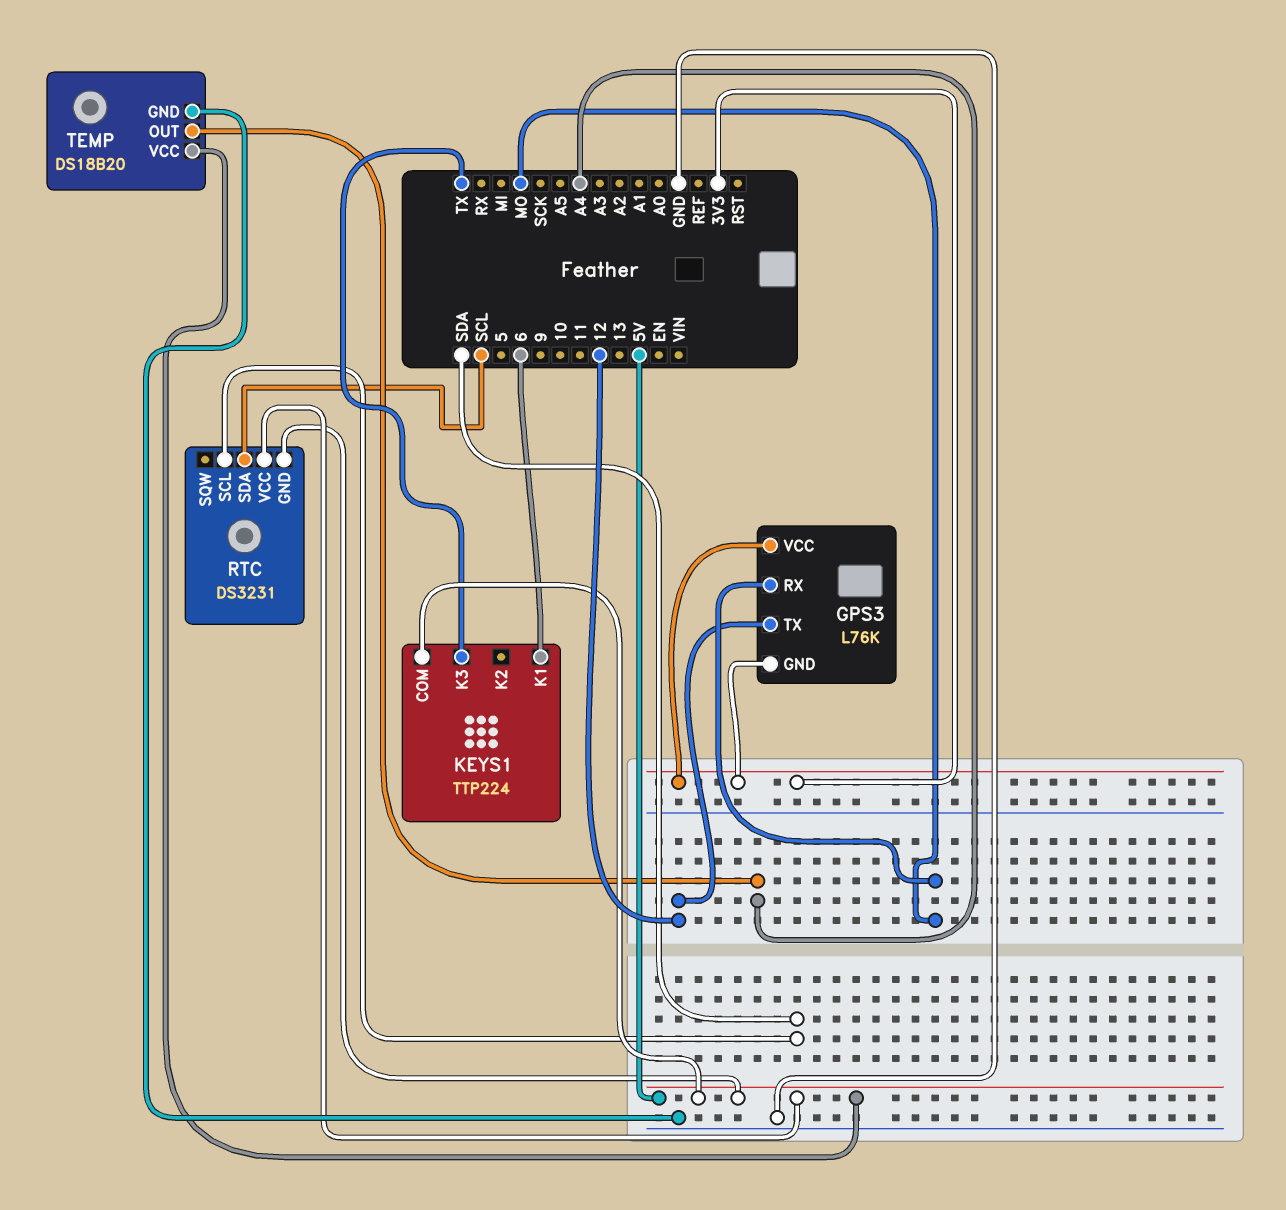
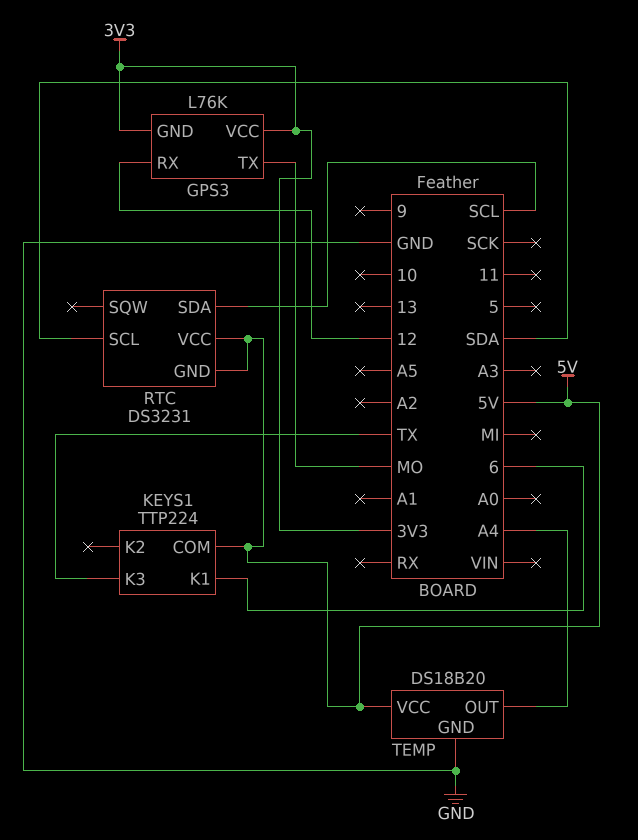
GPS3 pin RX: MO -> 12
GPS3 pin TX: 12 -> MO

